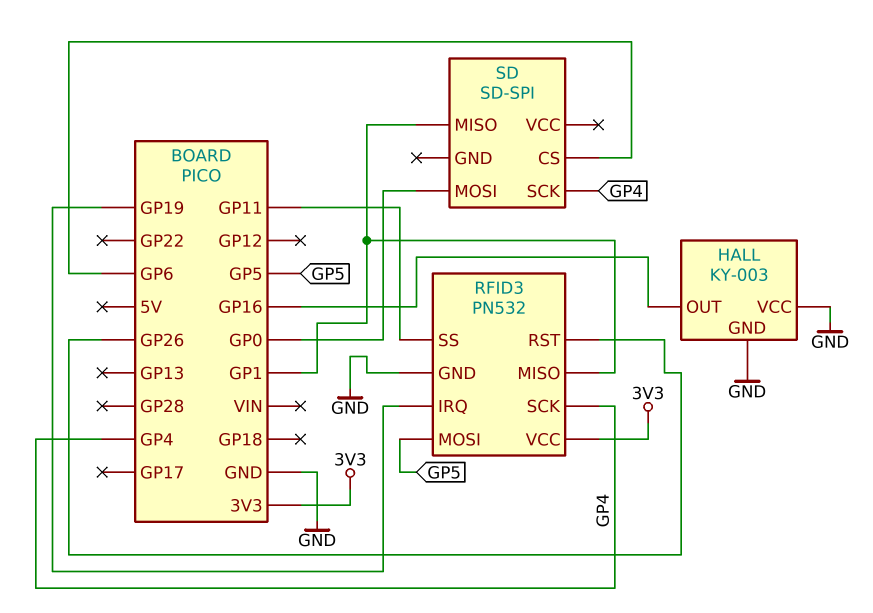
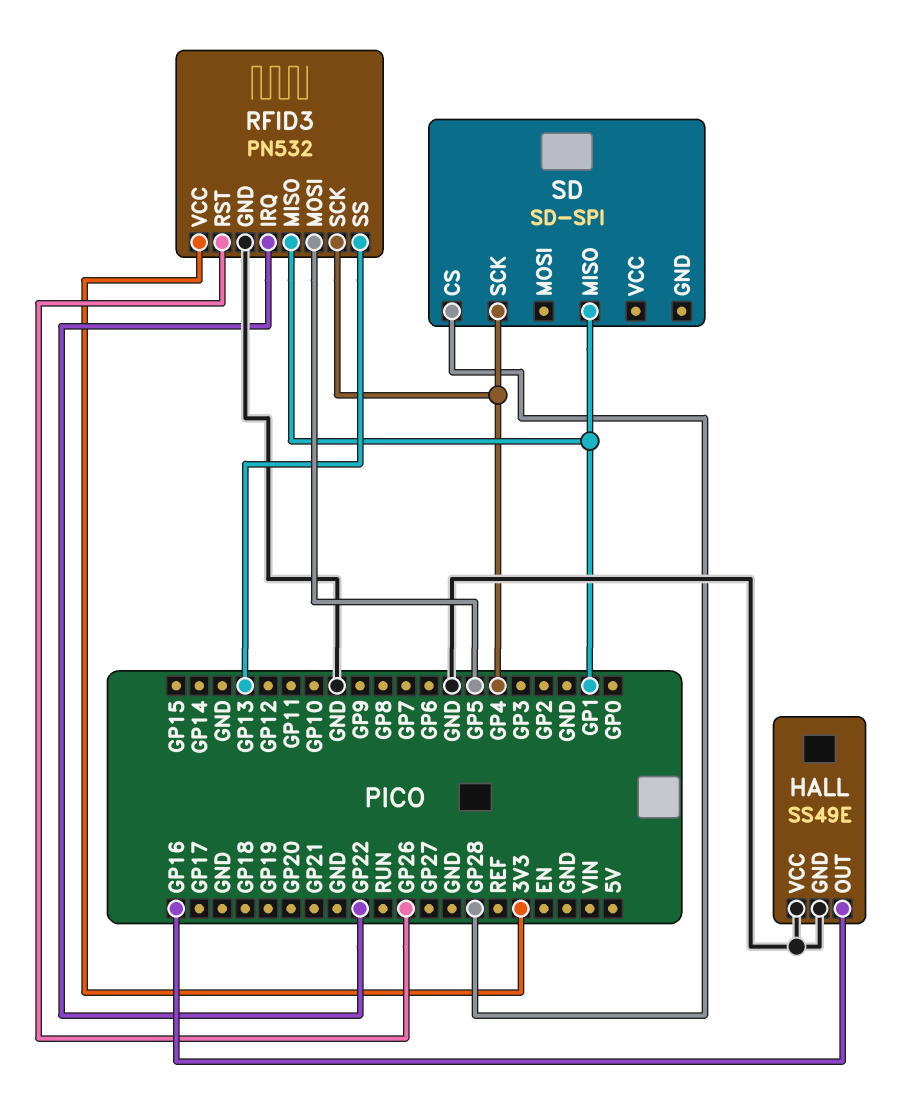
HALL: KY-003 -> SS49E
RFID3 pin IRQ: GP19 -> GP22
RFID3 pin SS: GP11 -> GP13
SD pin CS: GP6 -> GP28
SD pin MOSI: GP0 -> none

